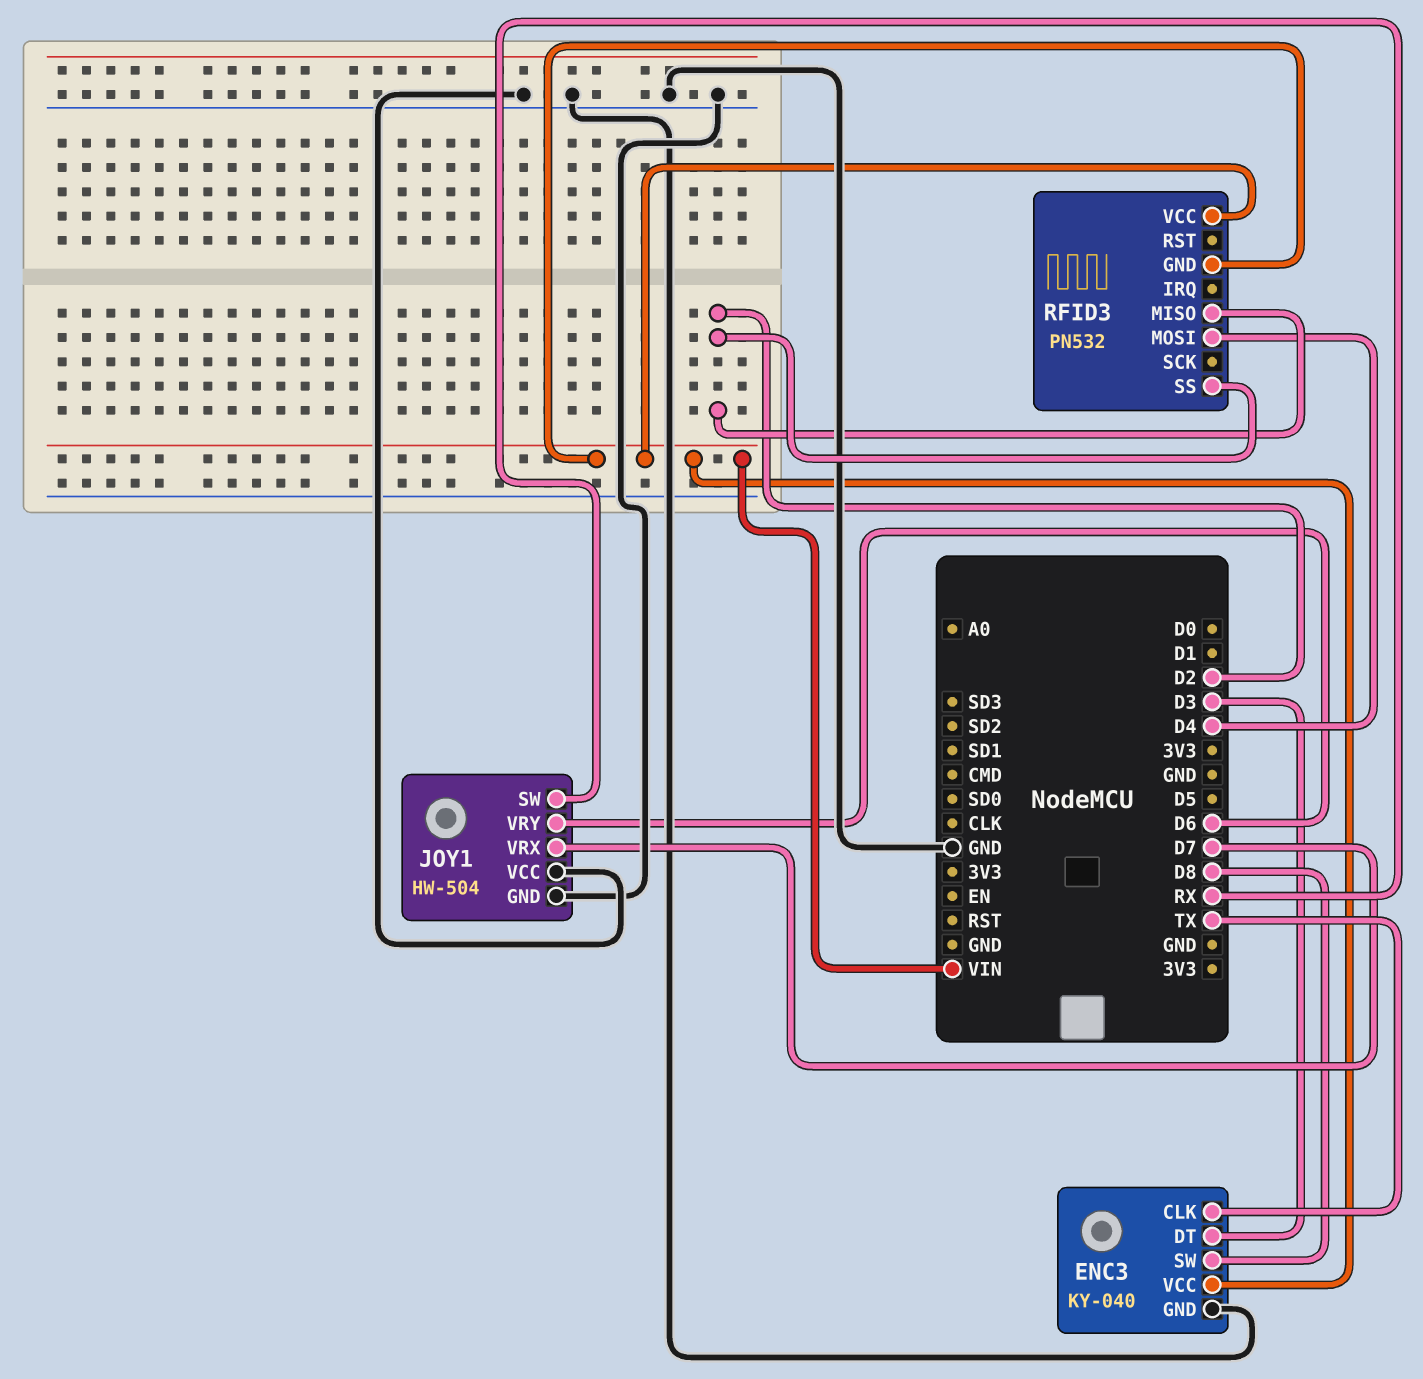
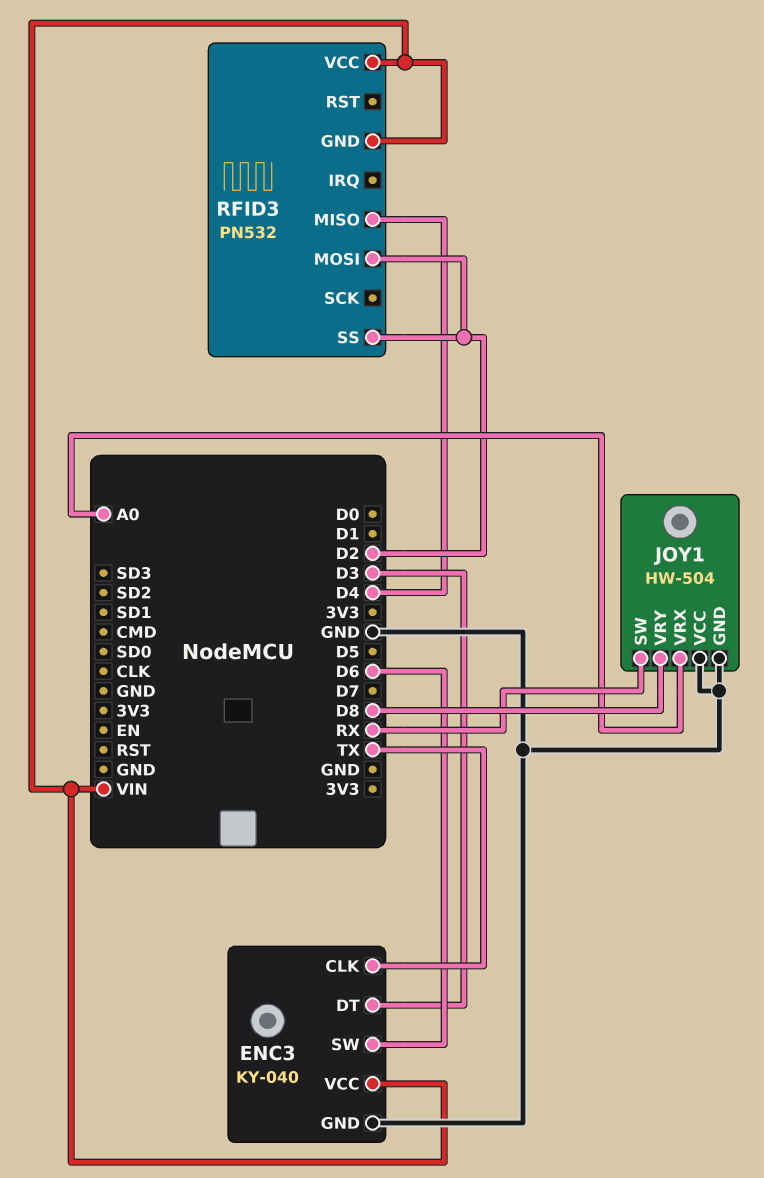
ENC3 pin SW: D8 -> D6
JOY1 pin VRX: D7 -> A0
JOY1 pin VRY: D6 -> D8
RFID3 pin MISO: D2 -> D4
RFID3 pin MOSI: D4 -> D2

